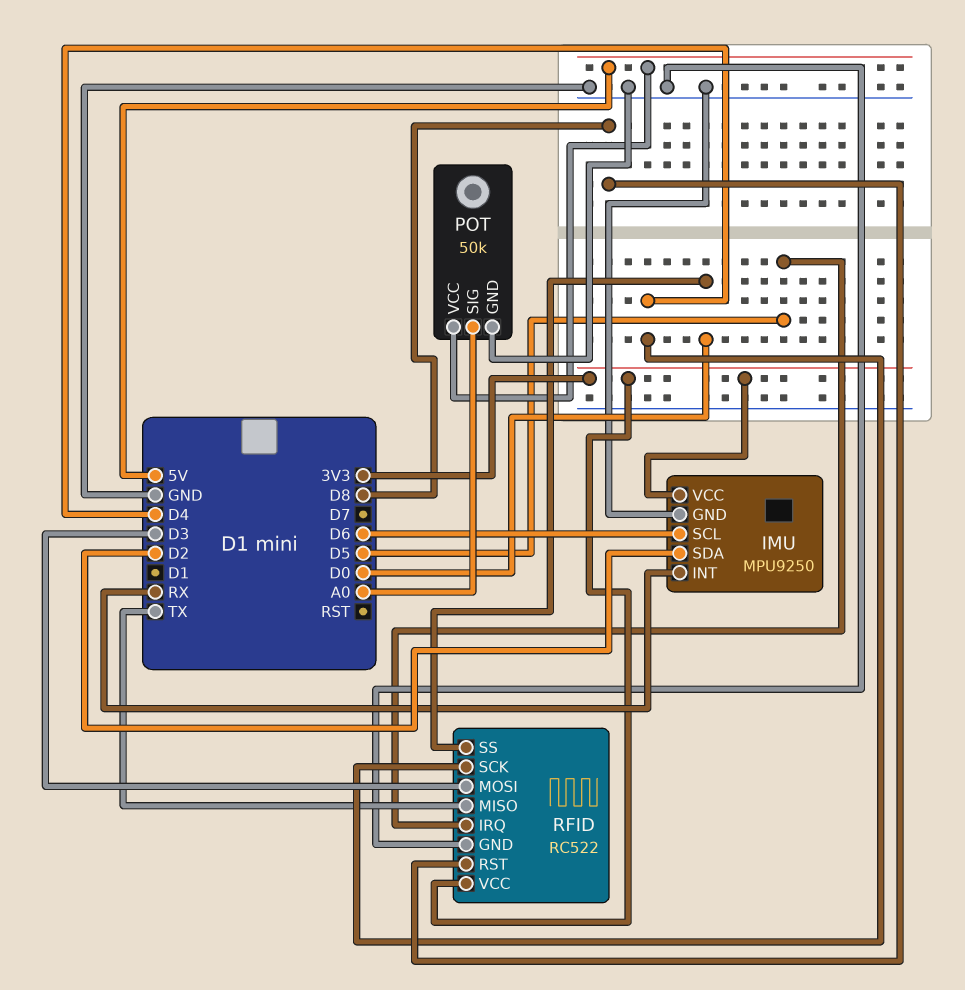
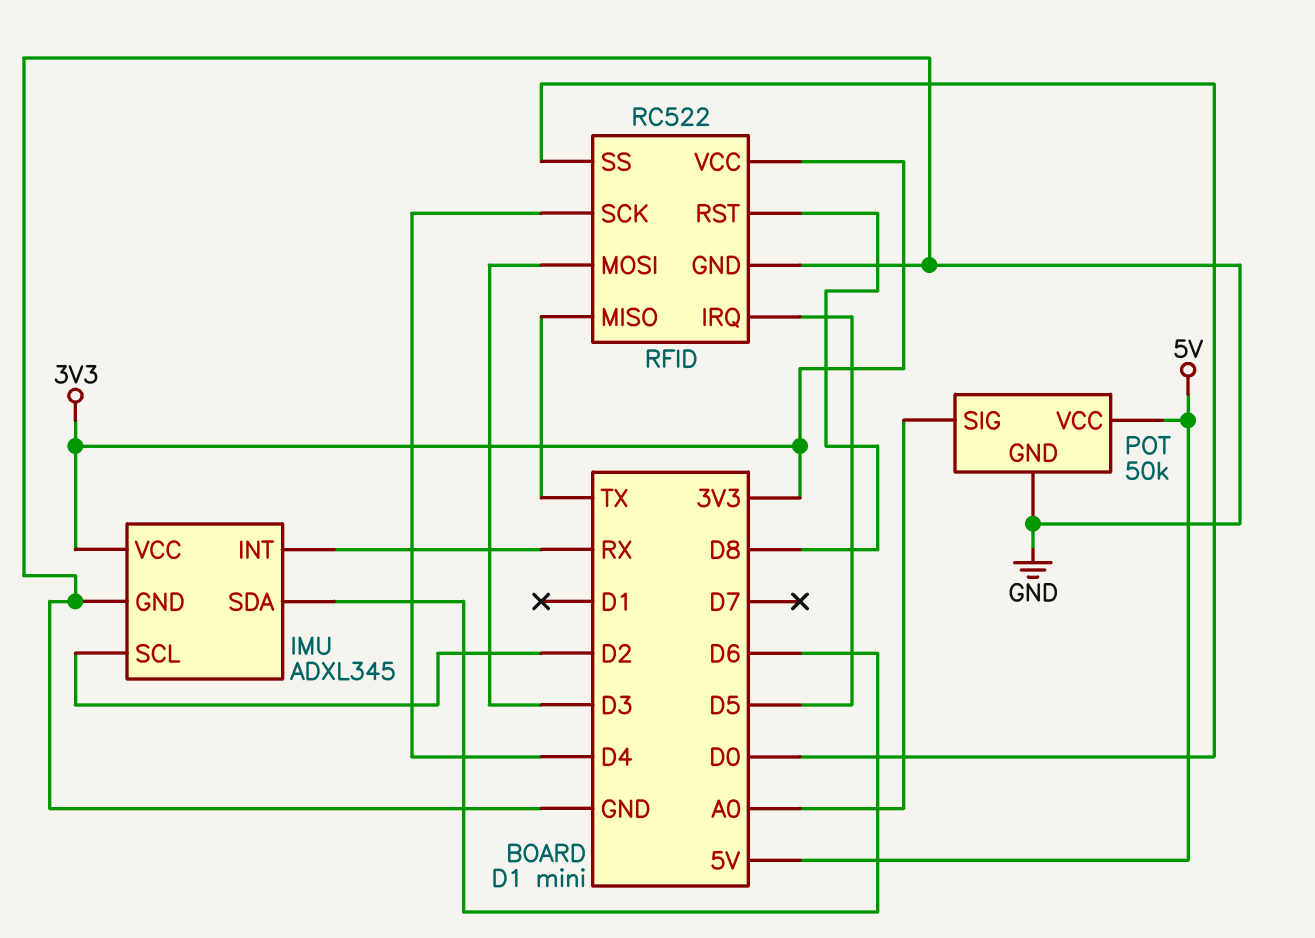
IMU: MPU9250 -> ADXL345
IMU pin SCL: D6 -> D2
IMU pin SDA: D2 -> D6

